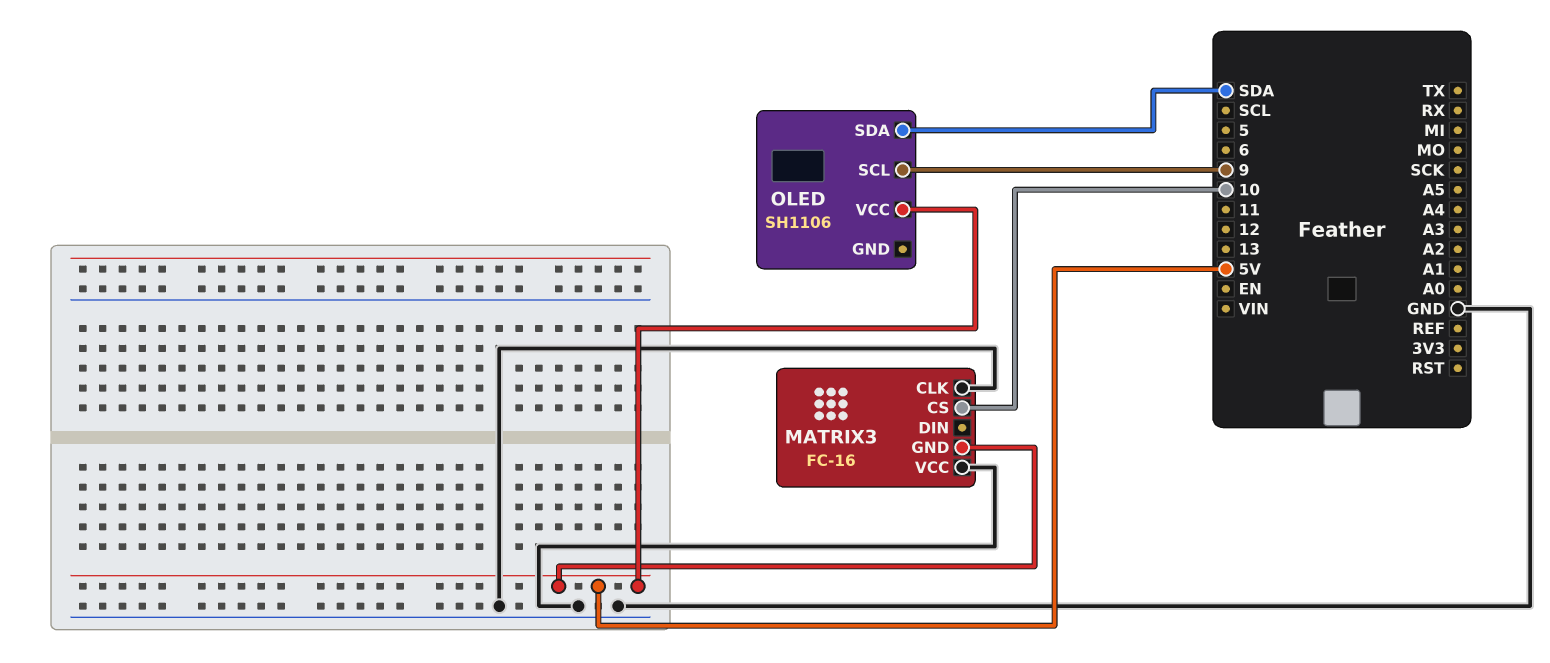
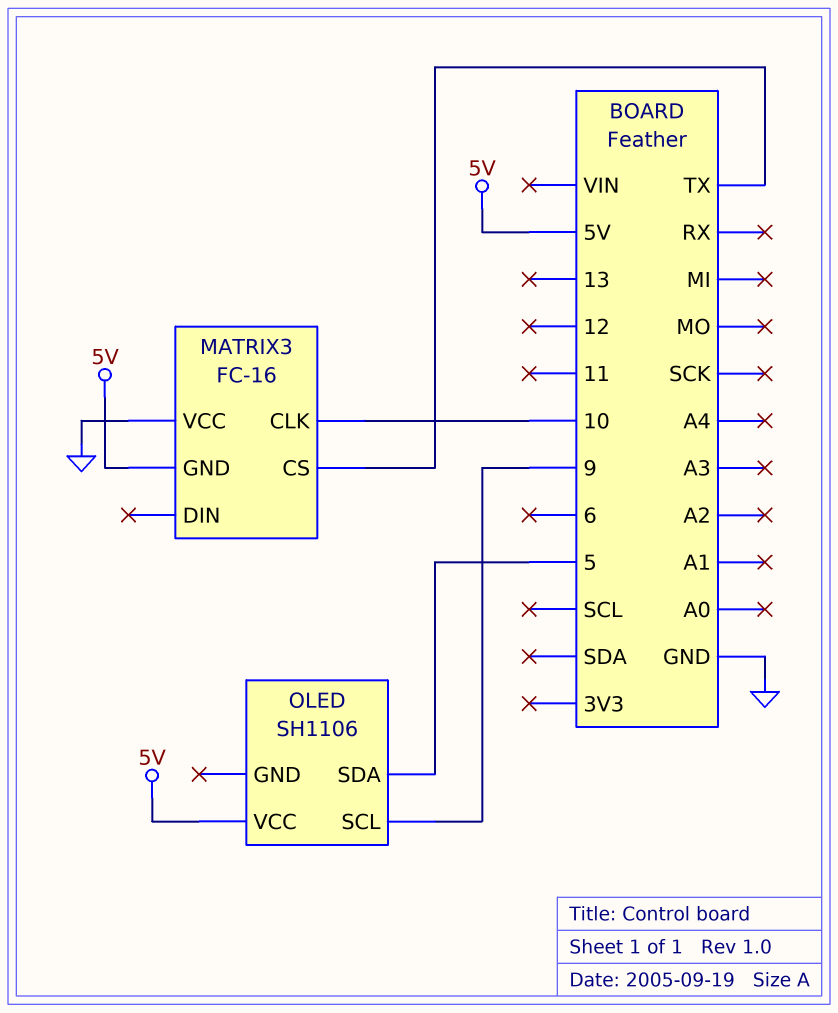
MATRIX3 pin CLK: GND -> 10
MATRIX3 pin CS: 10 -> TX
OLED pin SDA: SDA -> 5

